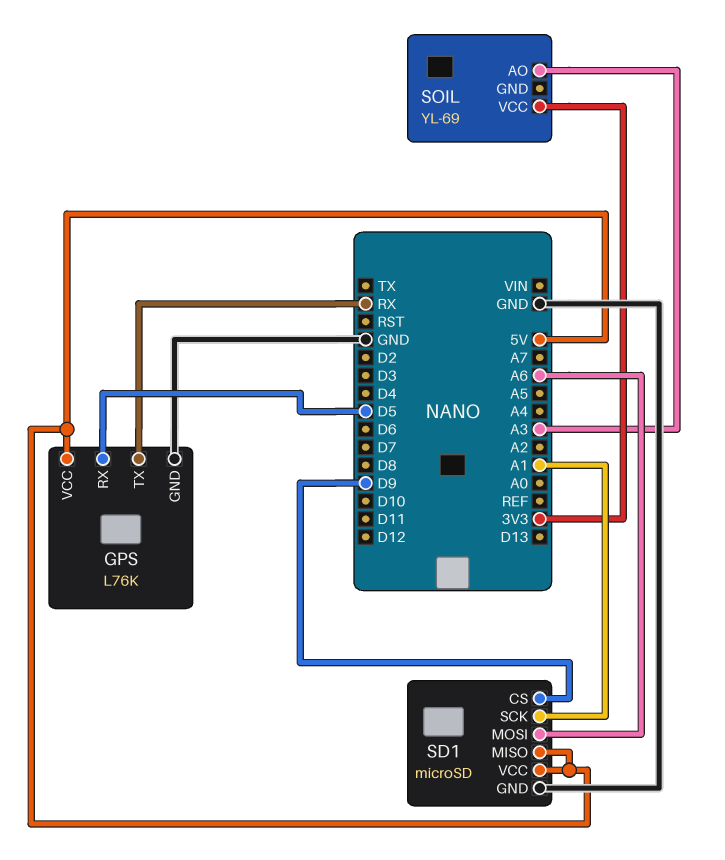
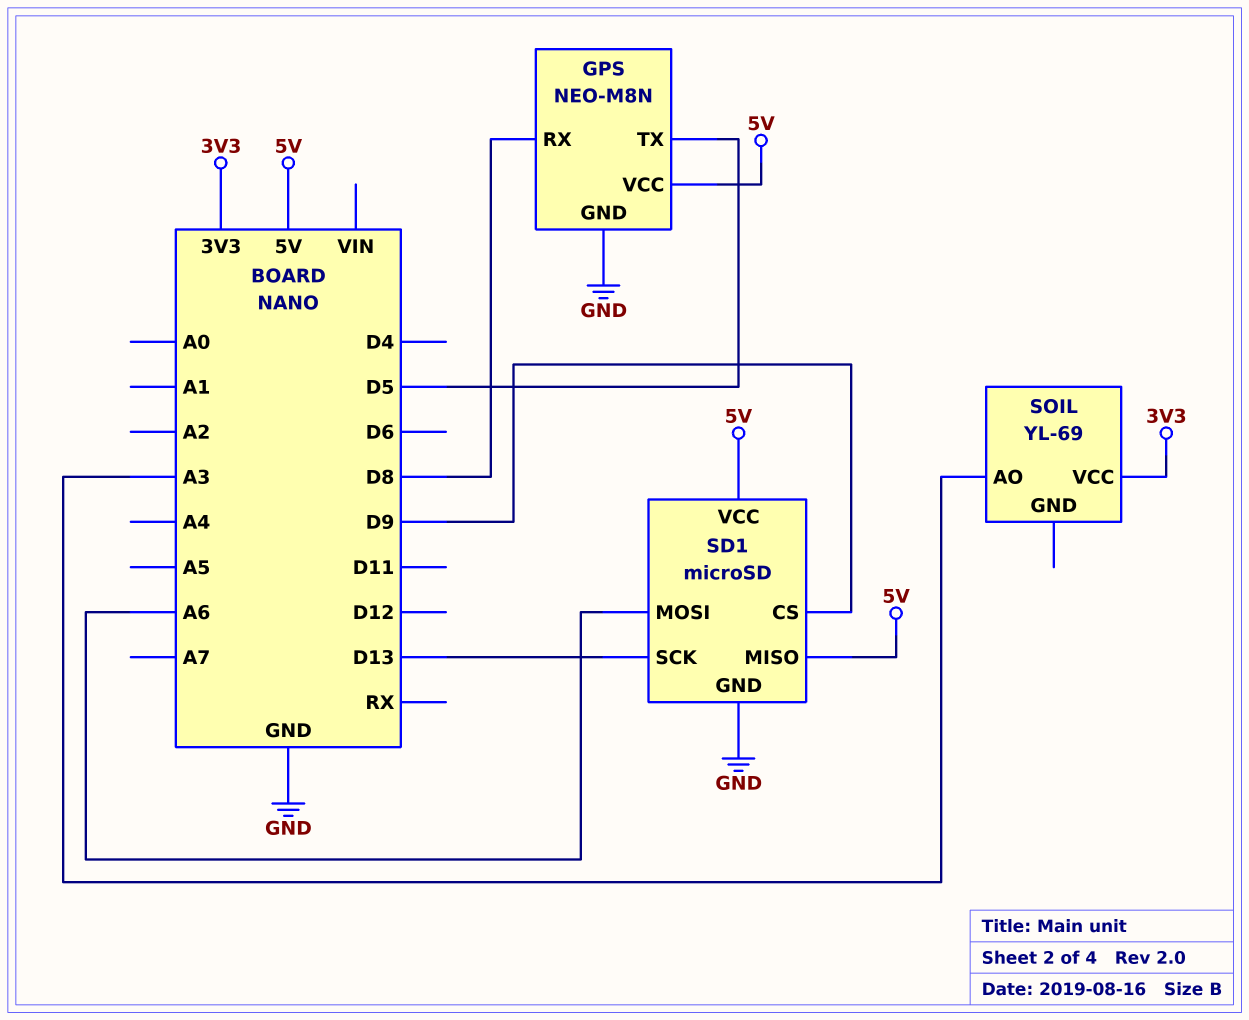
GPS: L76K -> NEO-M8N
GPS pin RX: D5 -> D8
GPS pin TX: RX -> D5
SD1 pin SCK: A1 -> D13

